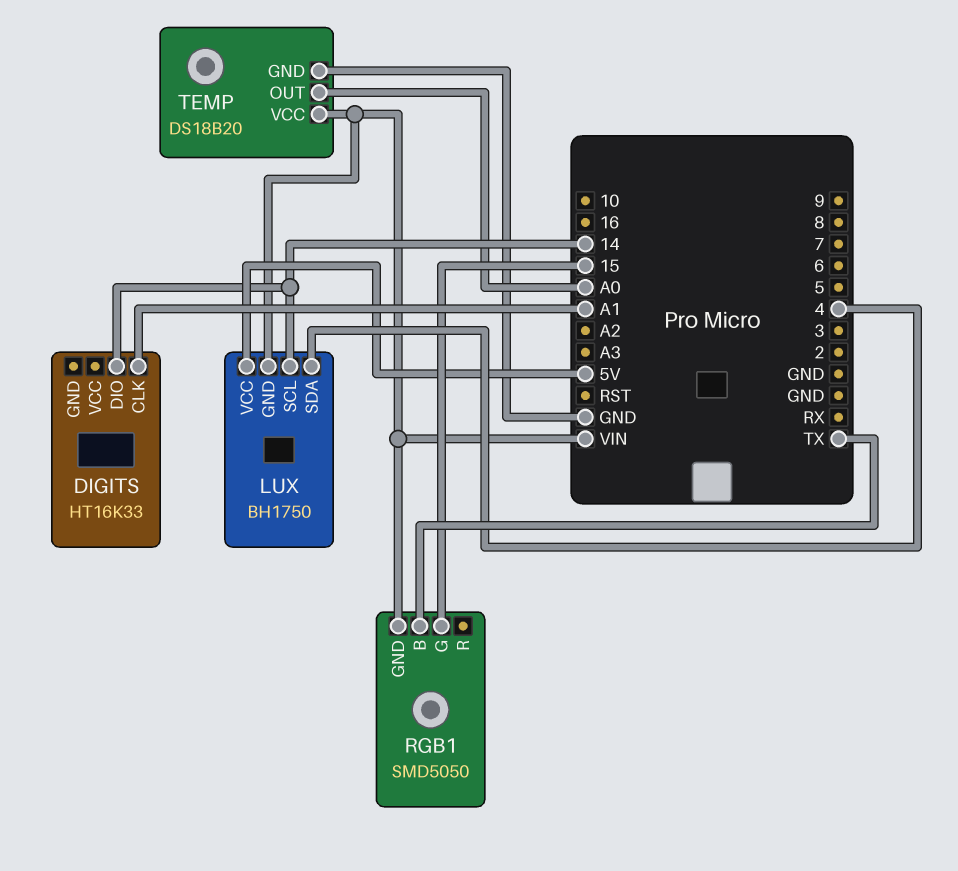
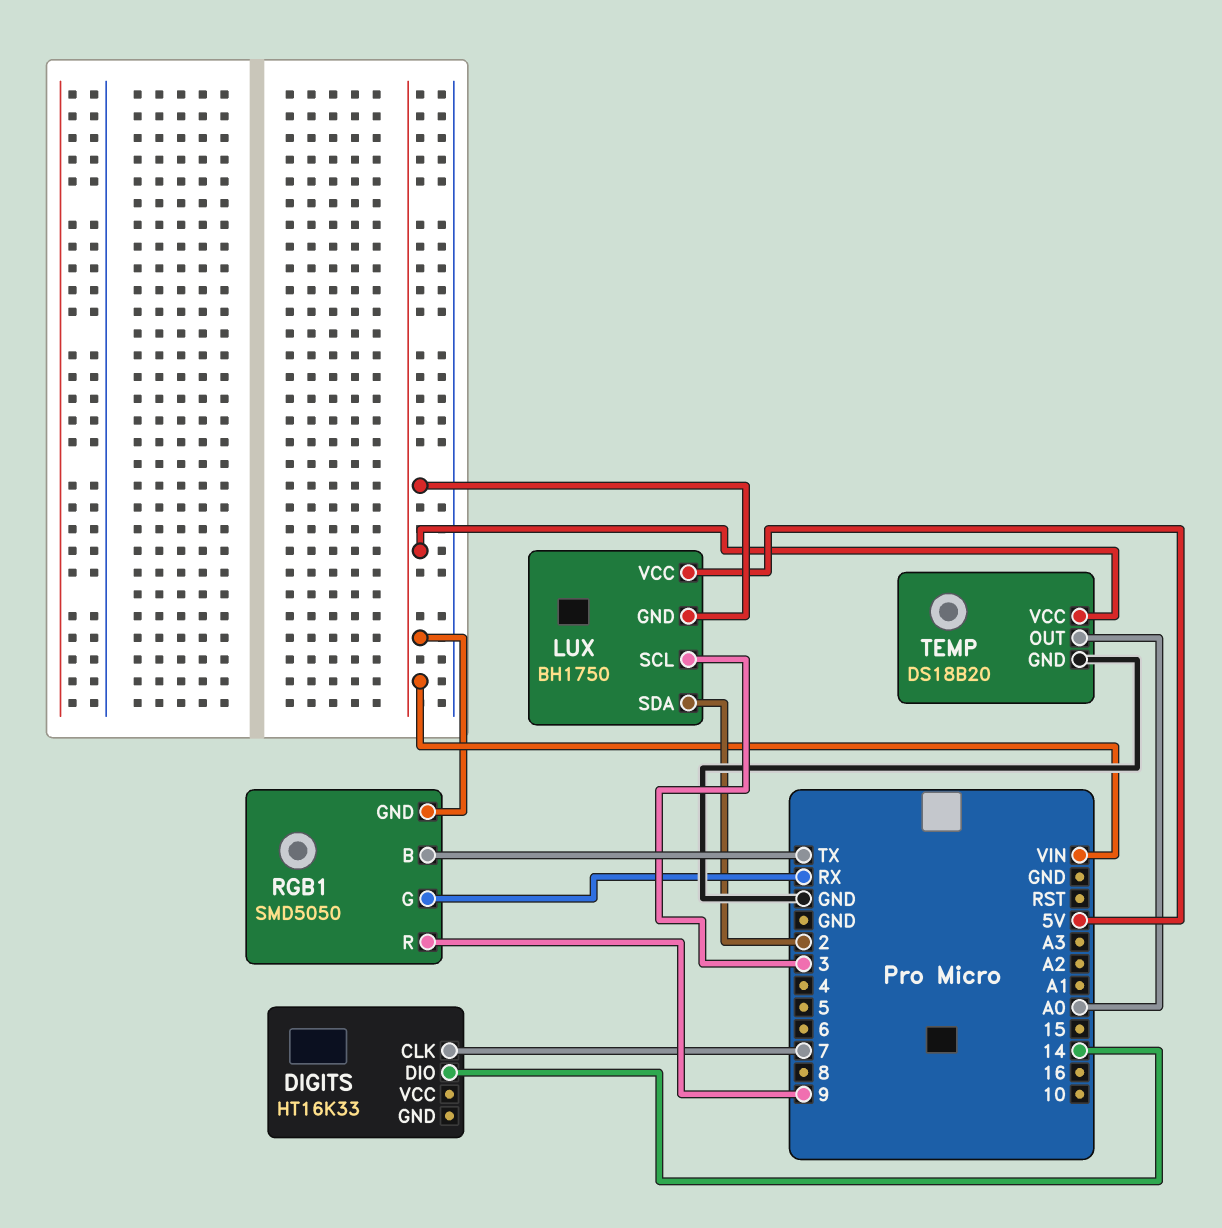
DIGITS pin CLK: A1 -> 7
LUX pin SCL: 14 -> 3
LUX pin SDA: 4 -> 2
RGB1 pin G: 15 -> RX
RGB1 pin R: none -> 9

